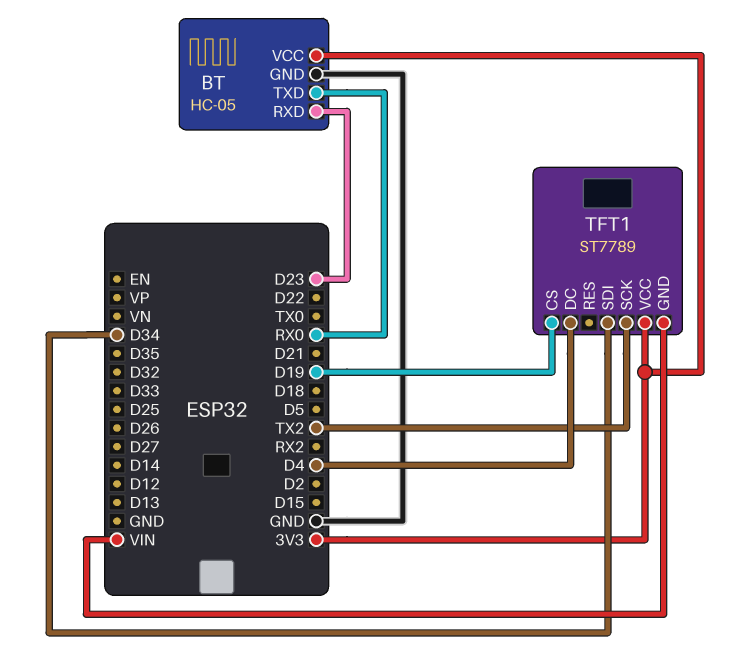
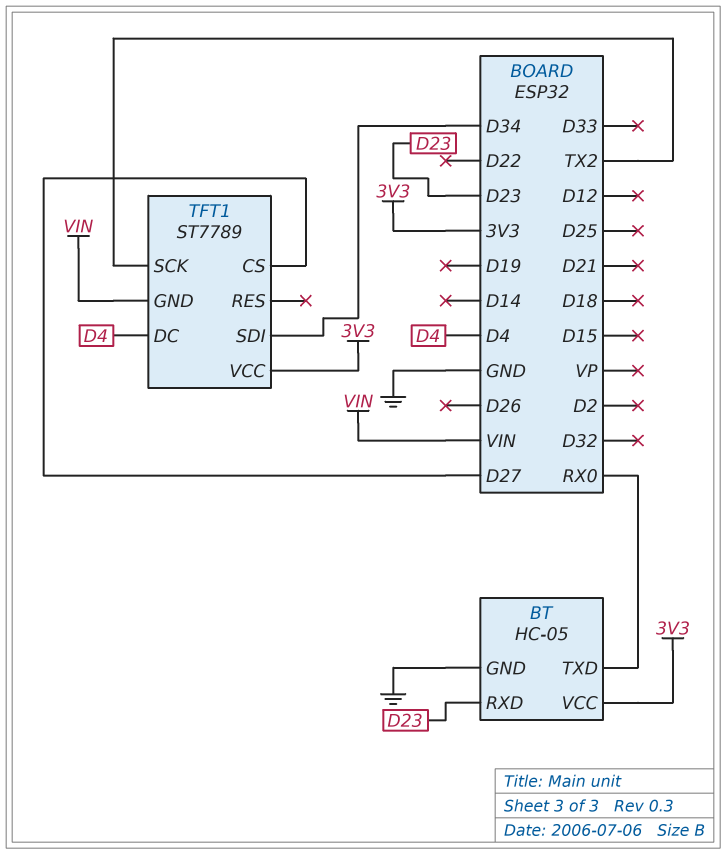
TFT1 pin CS: D19 -> D27

